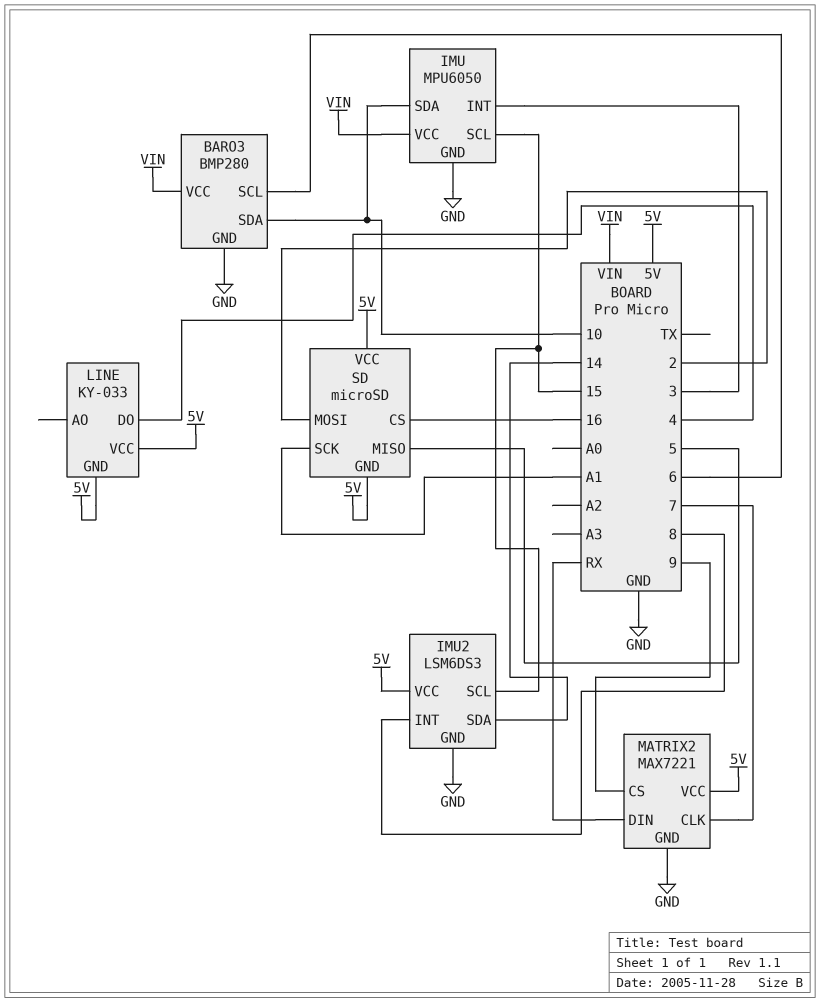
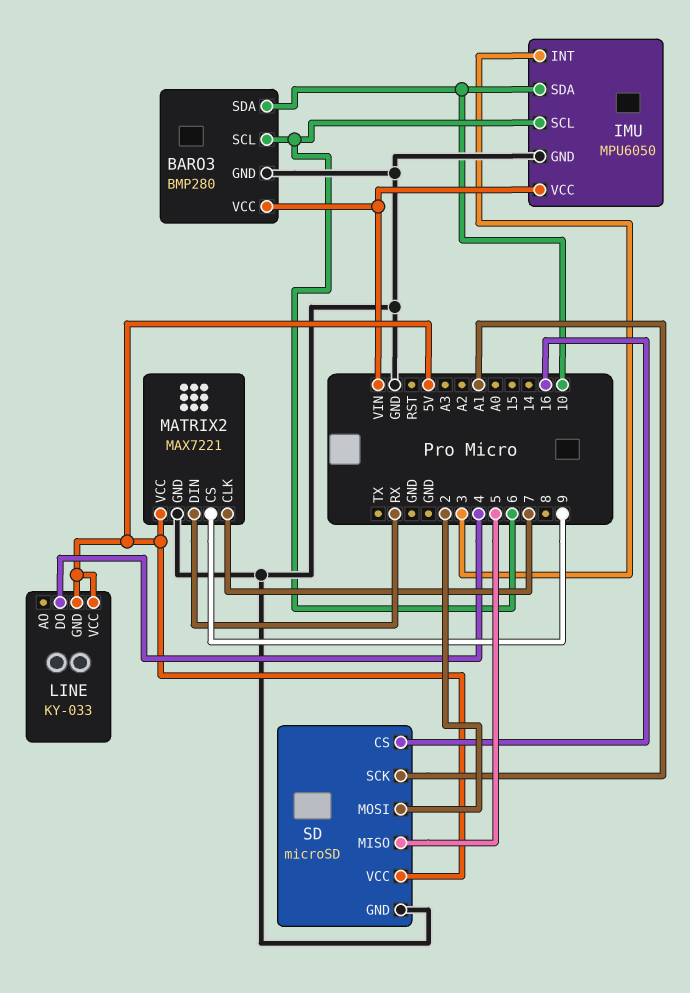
IMU pin SCL: 15 -> 6
IMU2: LSM6DS3 -> none
IMU2 pin GND: GND -> none
IMU2 pin INT: 8 -> none
IMU2 pin SCL: 15 -> none
IMU2 pin SDA: 14 -> none
IMU2 pin VCC: 5V -> none
SD pin GND: 5V -> GND

